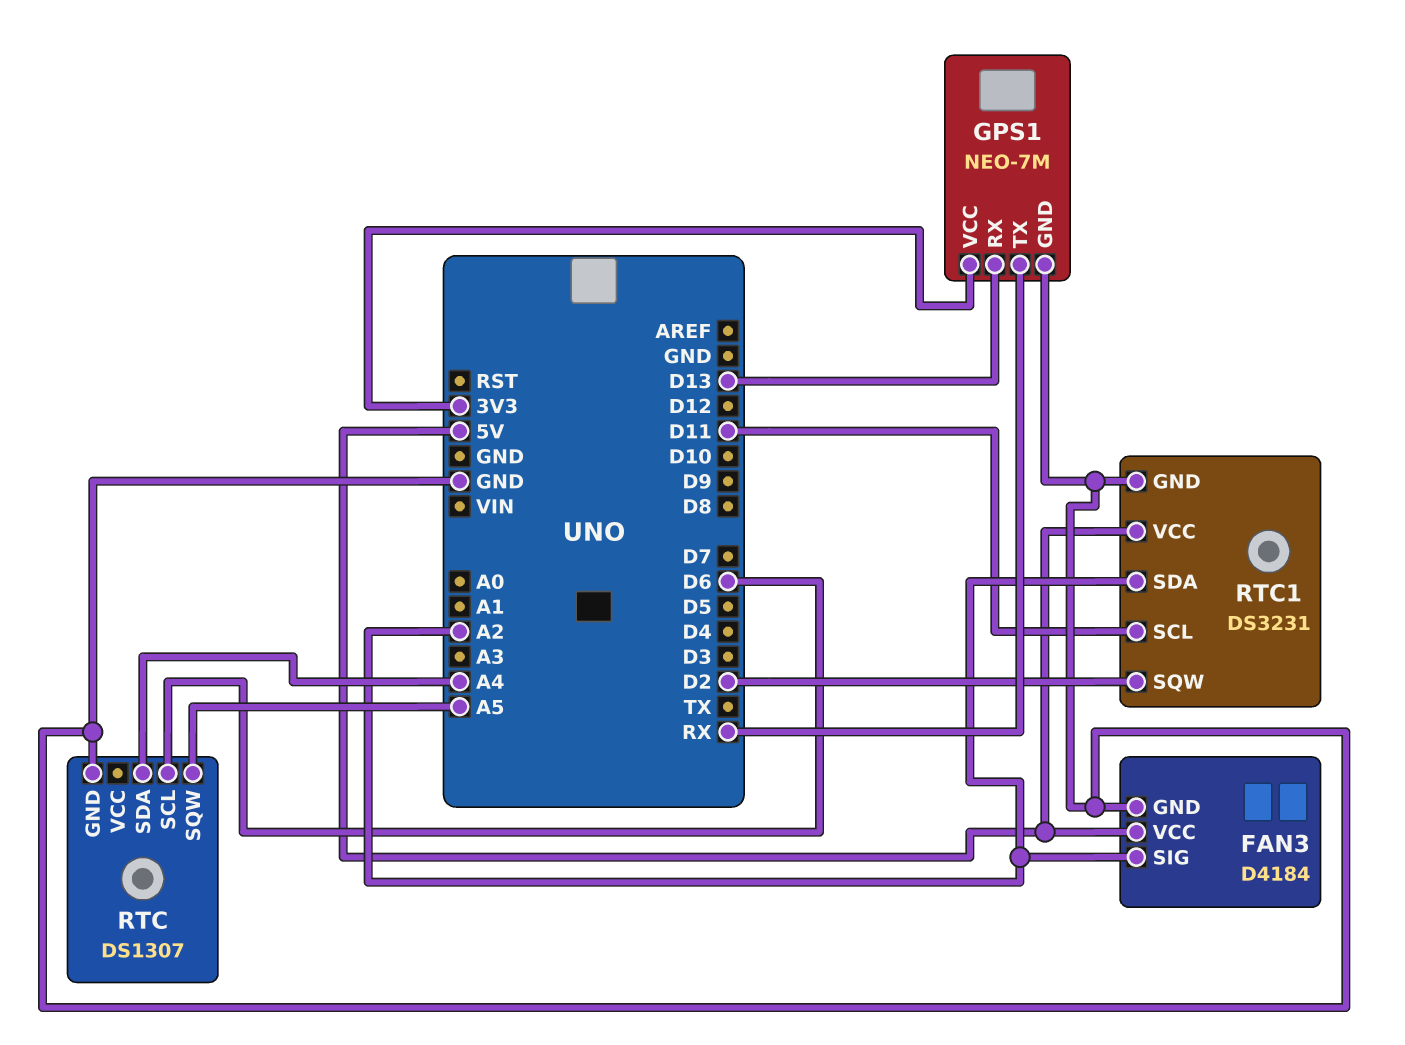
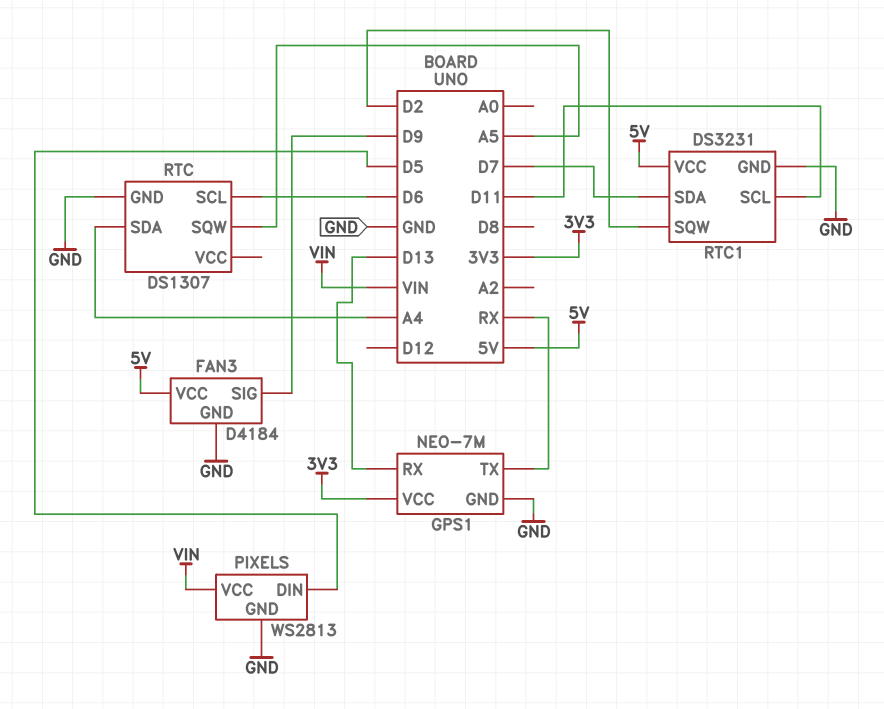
FAN3 pin SIG: A2 -> D9
PIXELS: none -> WS2813
PIXELS pin DIN: none -> D5
PIXELS pin GND: none -> GND
PIXELS pin VCC: none -> VIN
RTC1 pin SDA: A2 -> D7

